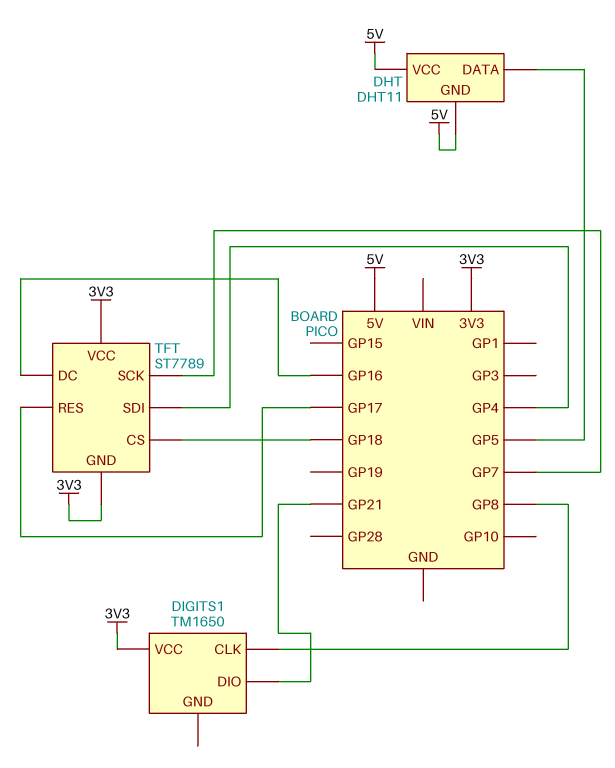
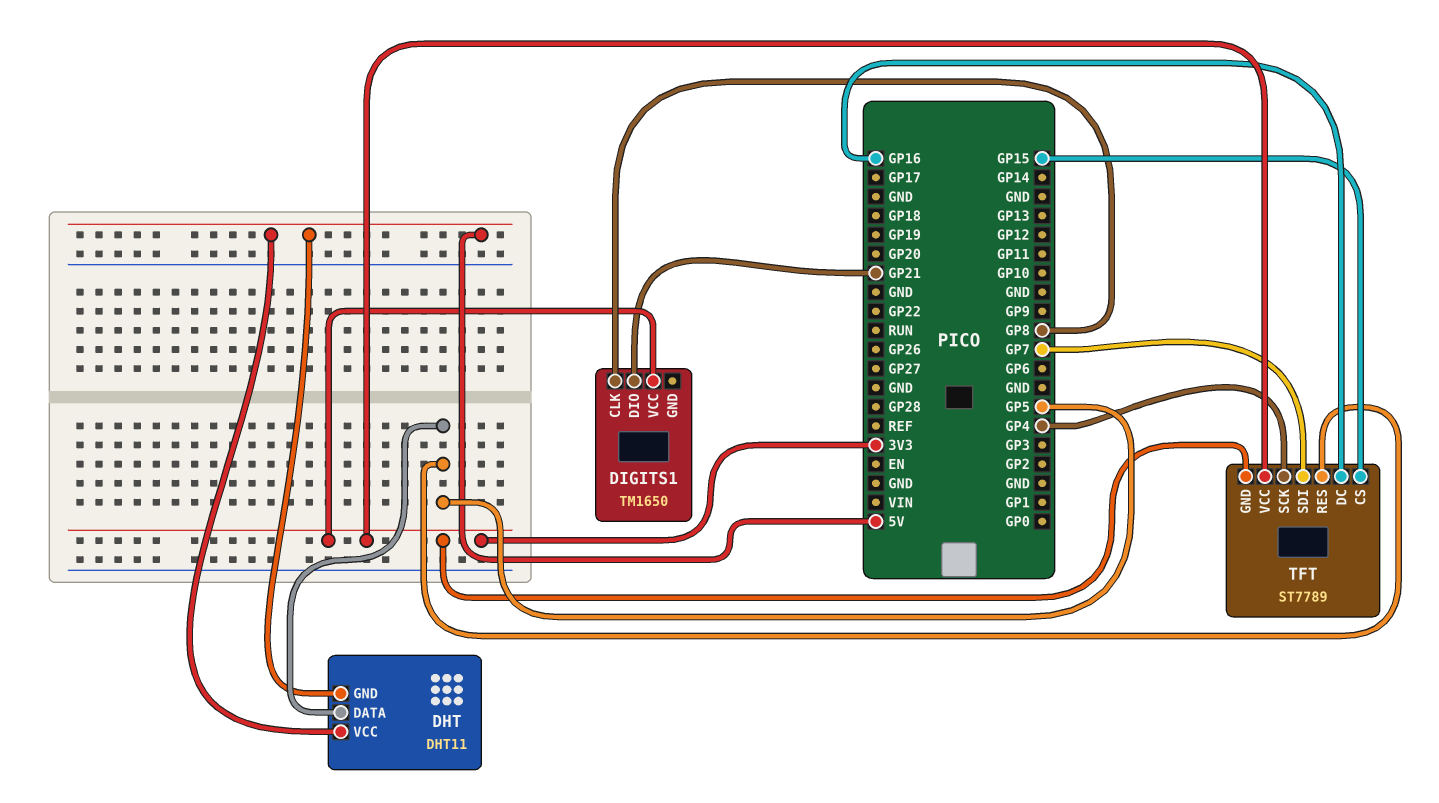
TFT pin CS: GP18 -> GP15
TFT pin RES: GP17 -> GP5
TFT pin SCK: GP7 -> GP4
TFT pin SDI: GP4 -> GP7

